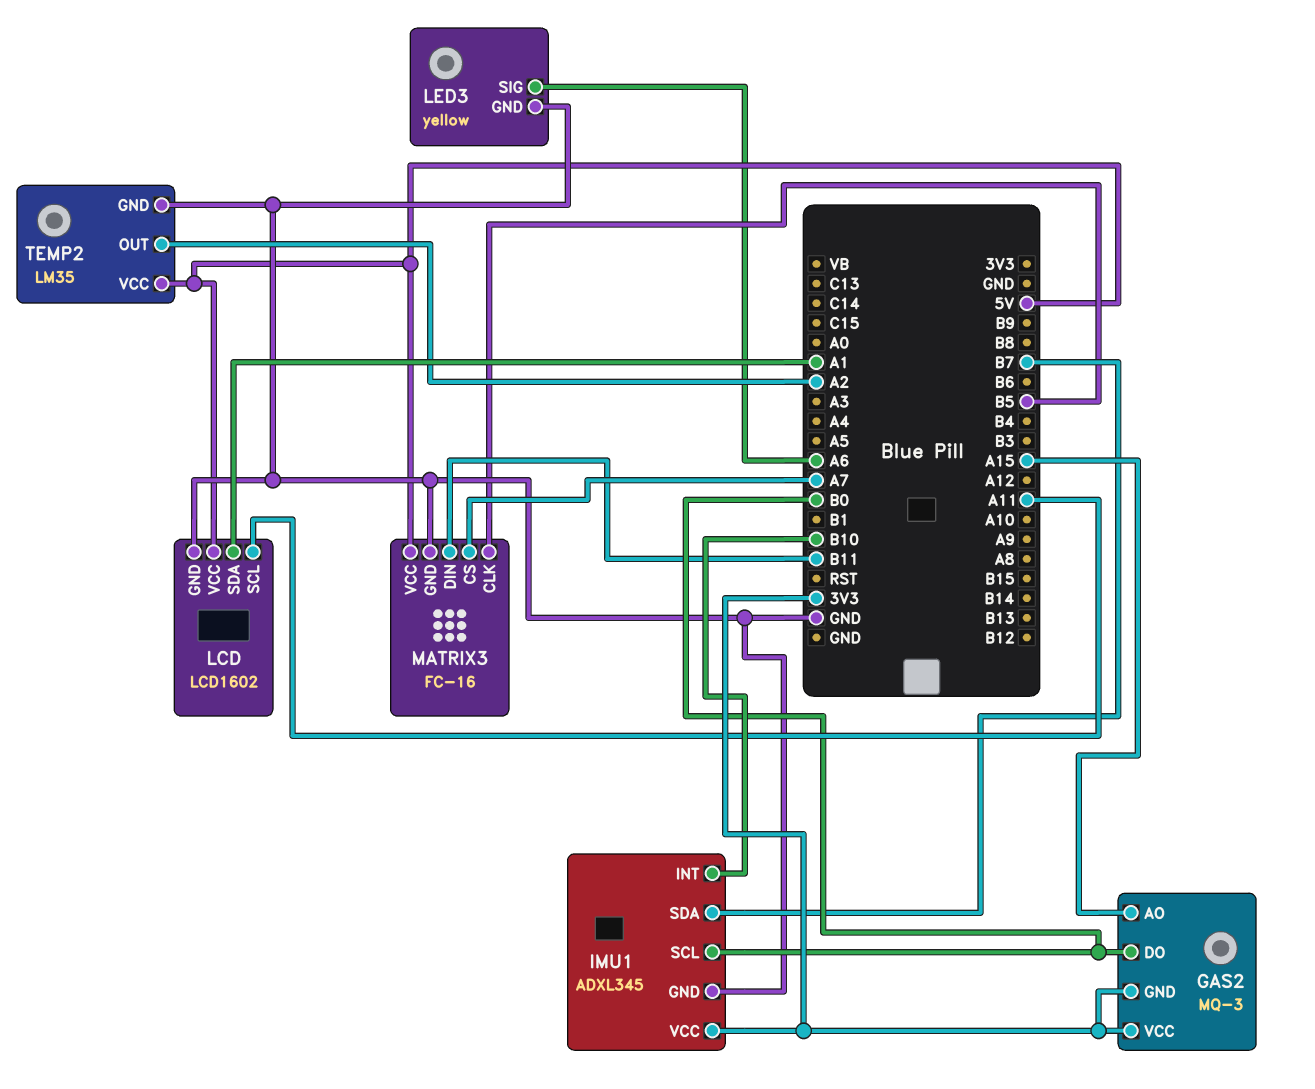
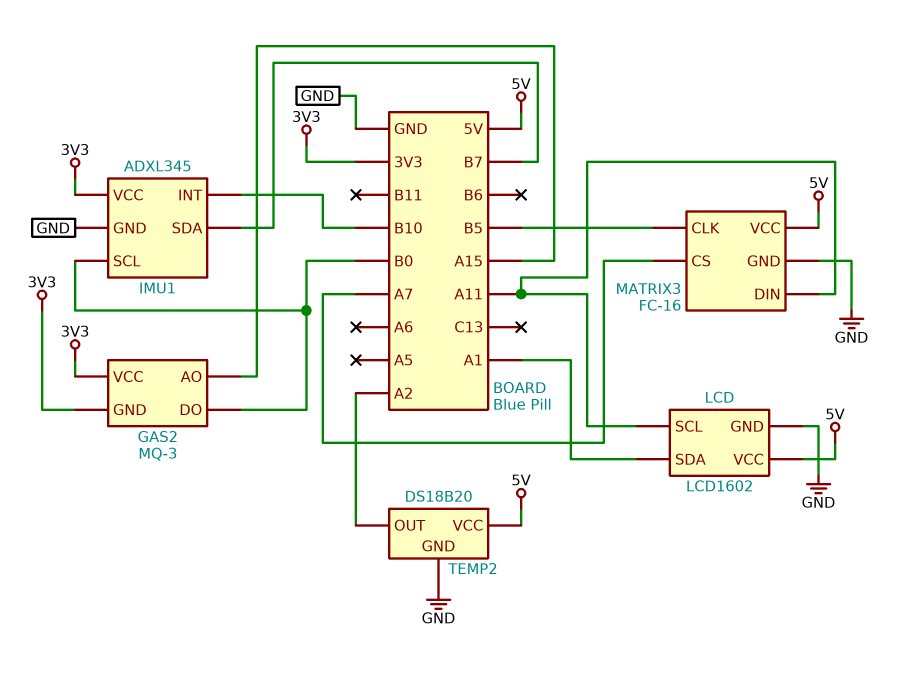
LED3: yellow -> none
LED3 pin GND: GND -> none
LED3 pin SIG: A6 -> none
MATRIX3 pin DIN: B11 -> A11
TEMP2: LM35 -> DS18B20

